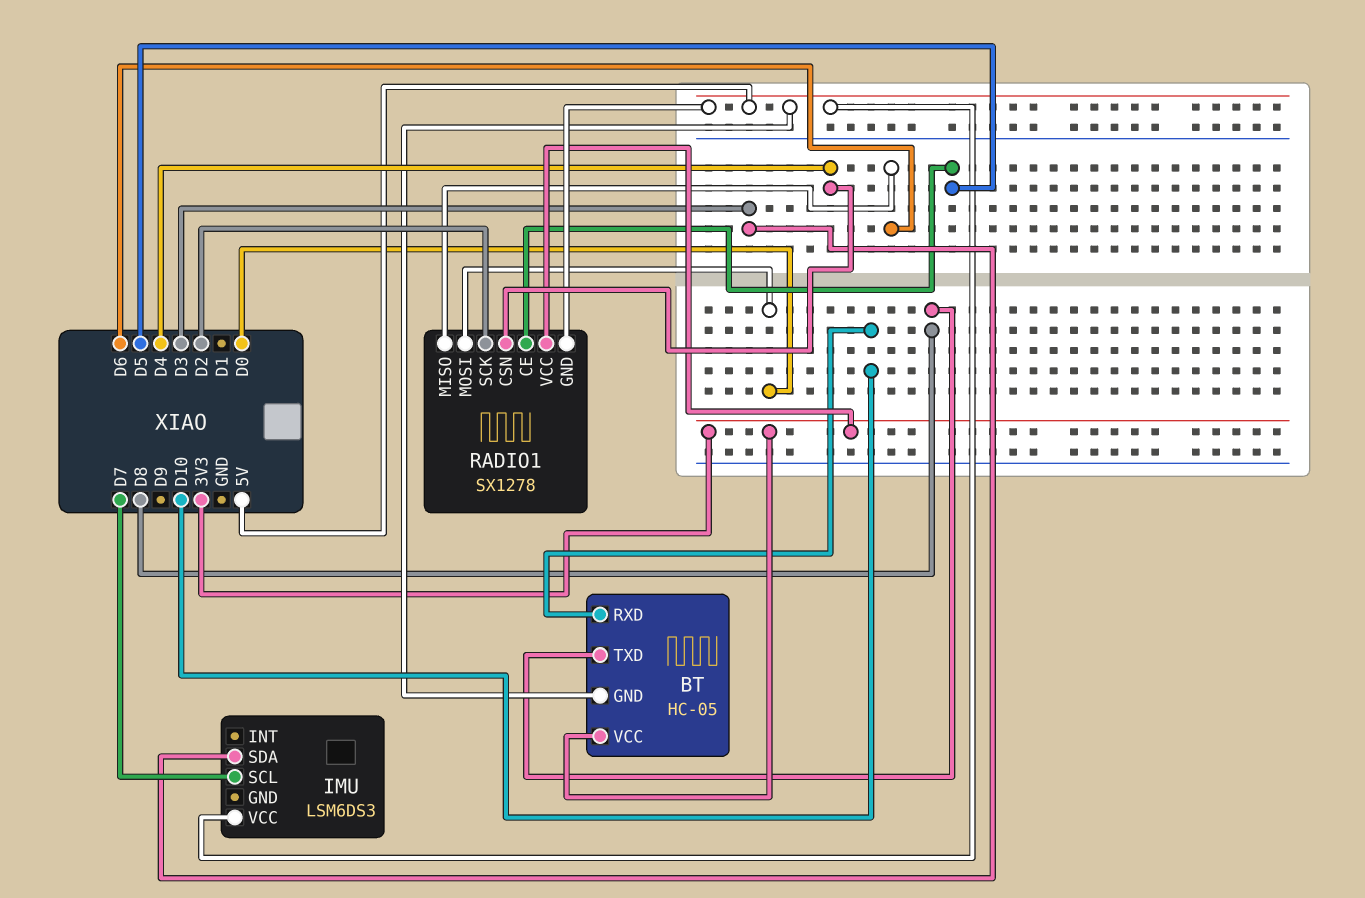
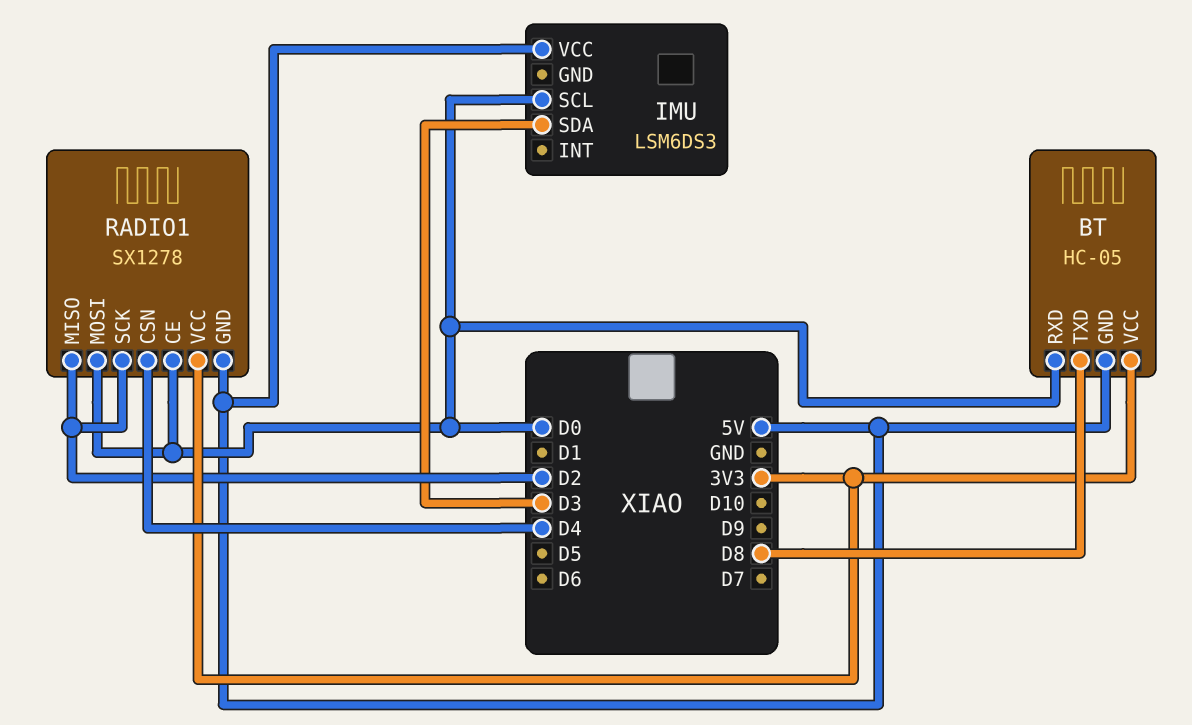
BT pin RXD: D10 -> D0
IMU pin SCL: D7 -> D0
RADIO1 pin CE: D5 -> D0
RADIO1 pin MISO: D6 -> D2

